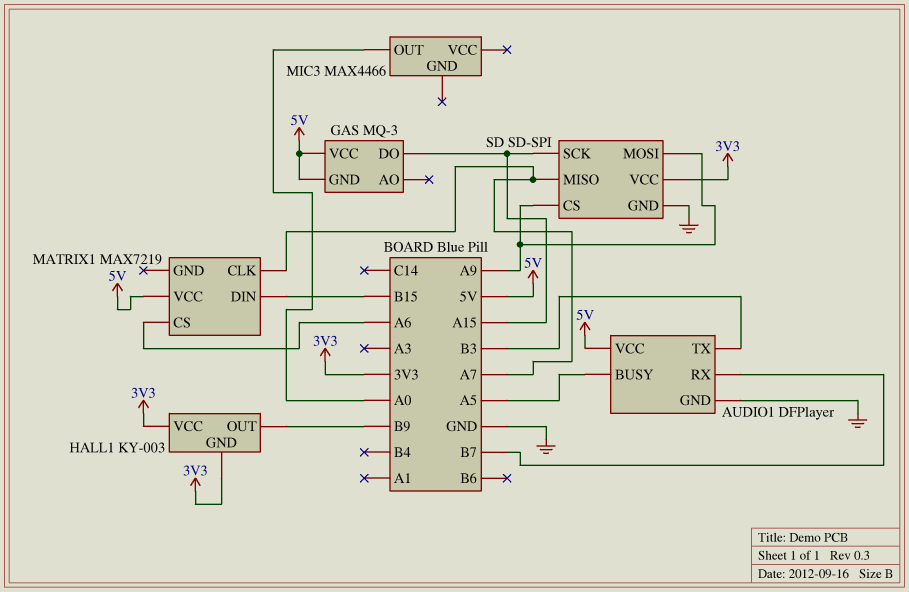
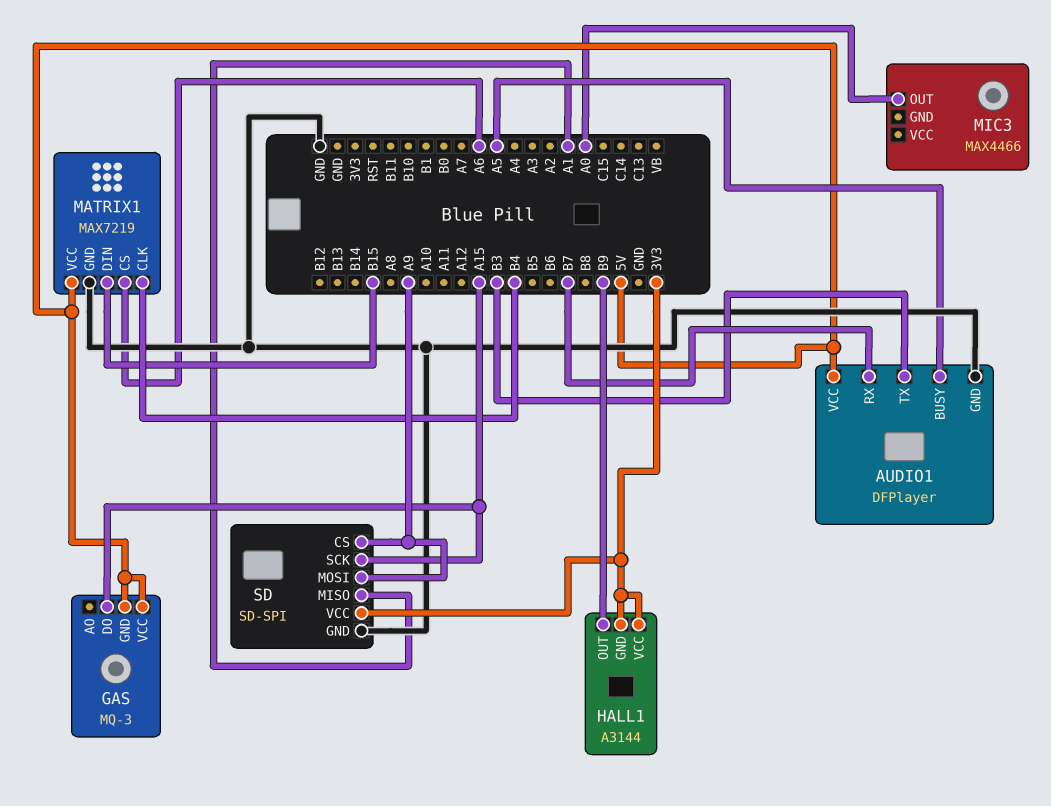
HALL1: KY-003 -> A3144
MATRIX1 pin CLK: A7 -> B4
MATRIX1 pin GND: none -> GND
SD pin MISO: A7 -> A1

